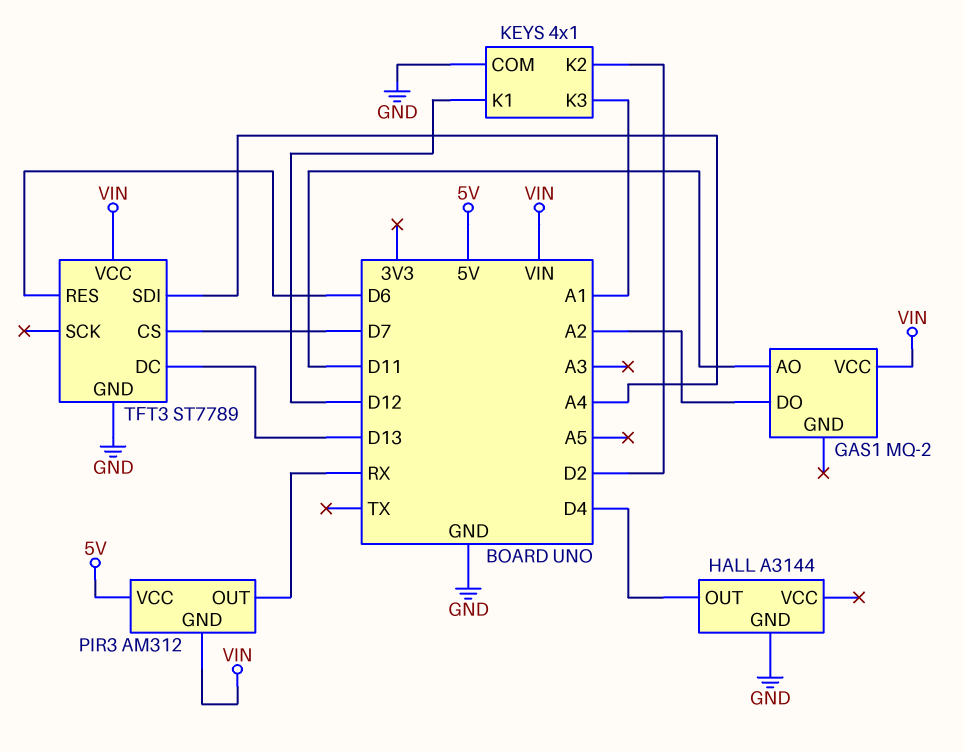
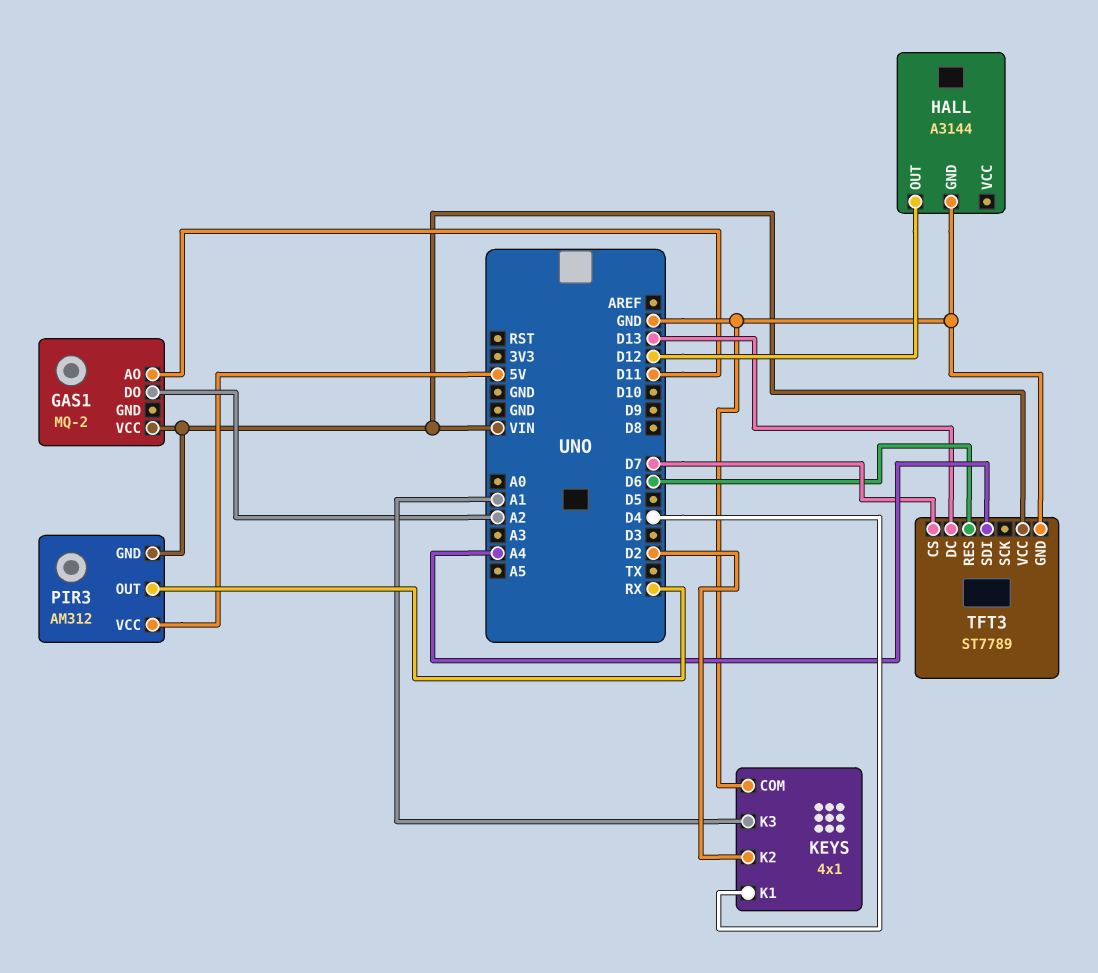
HALL pin OUT: D4 -> D12
KEYS pin K1: D12 -> D4

